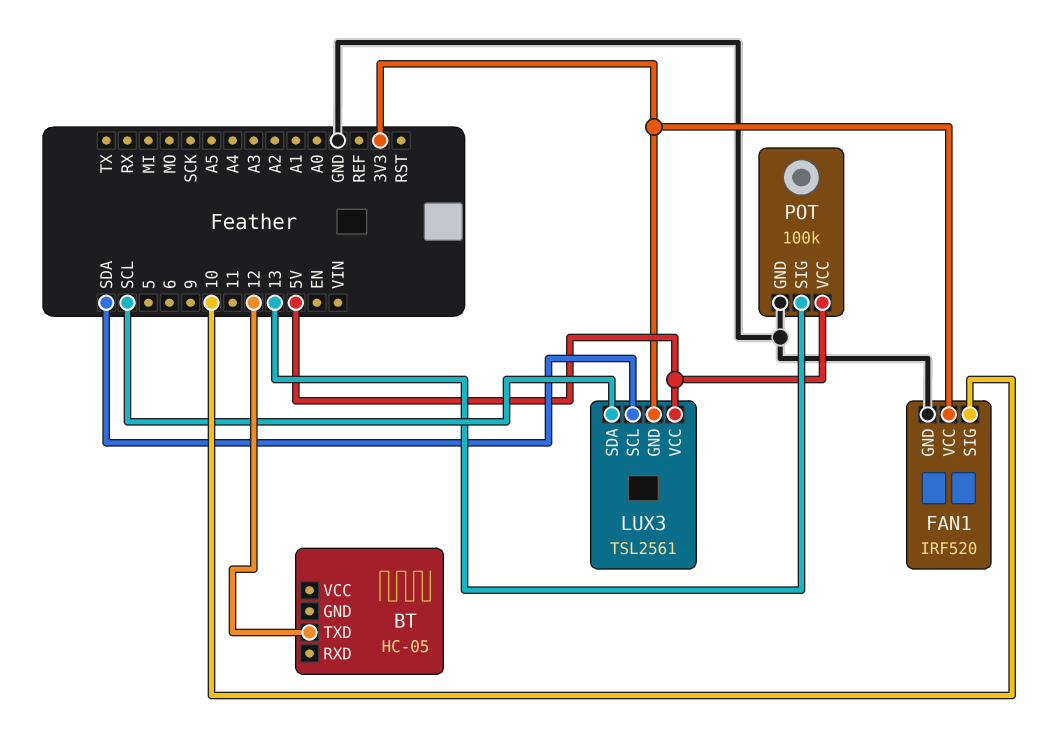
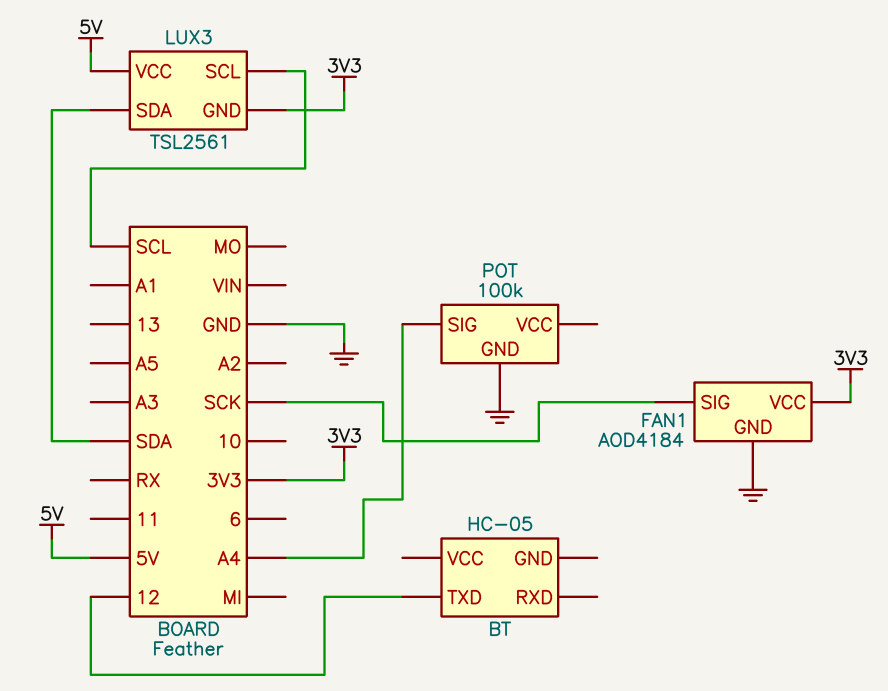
FAN1: IRF520 -> AOD4184
FAN1 pin SIG: 10 -> SCK
LUX3 pin SCL: SDA -> SCL
LUX3 pin SDA: SCL -> SDA
POT pin SIG: 13 -> A4
POT pin VCC: 5V -> none

